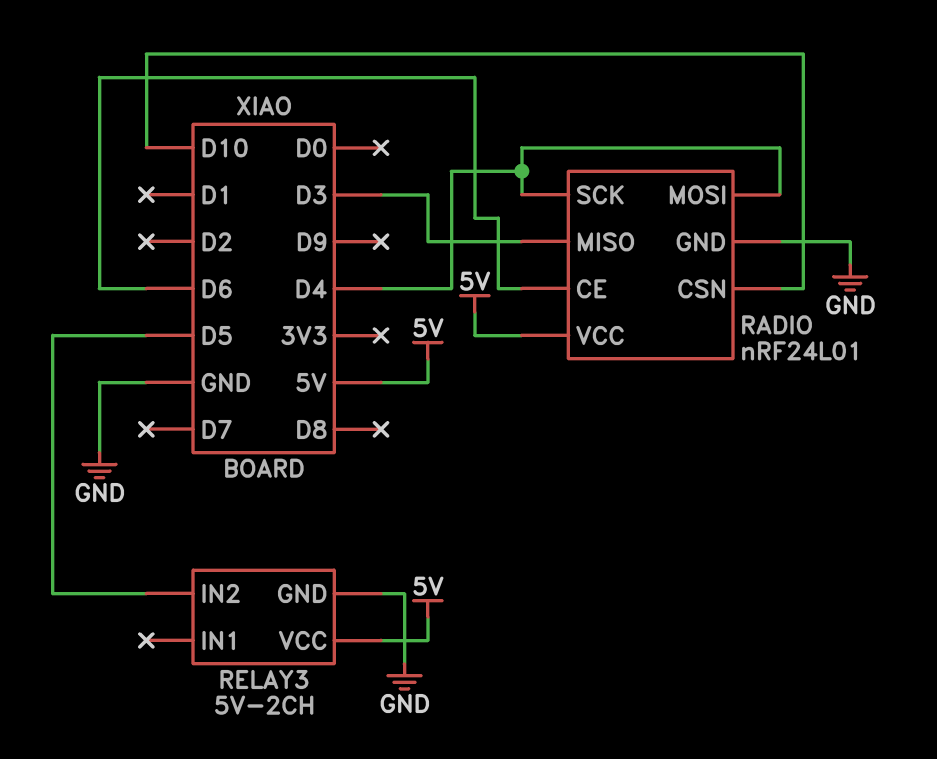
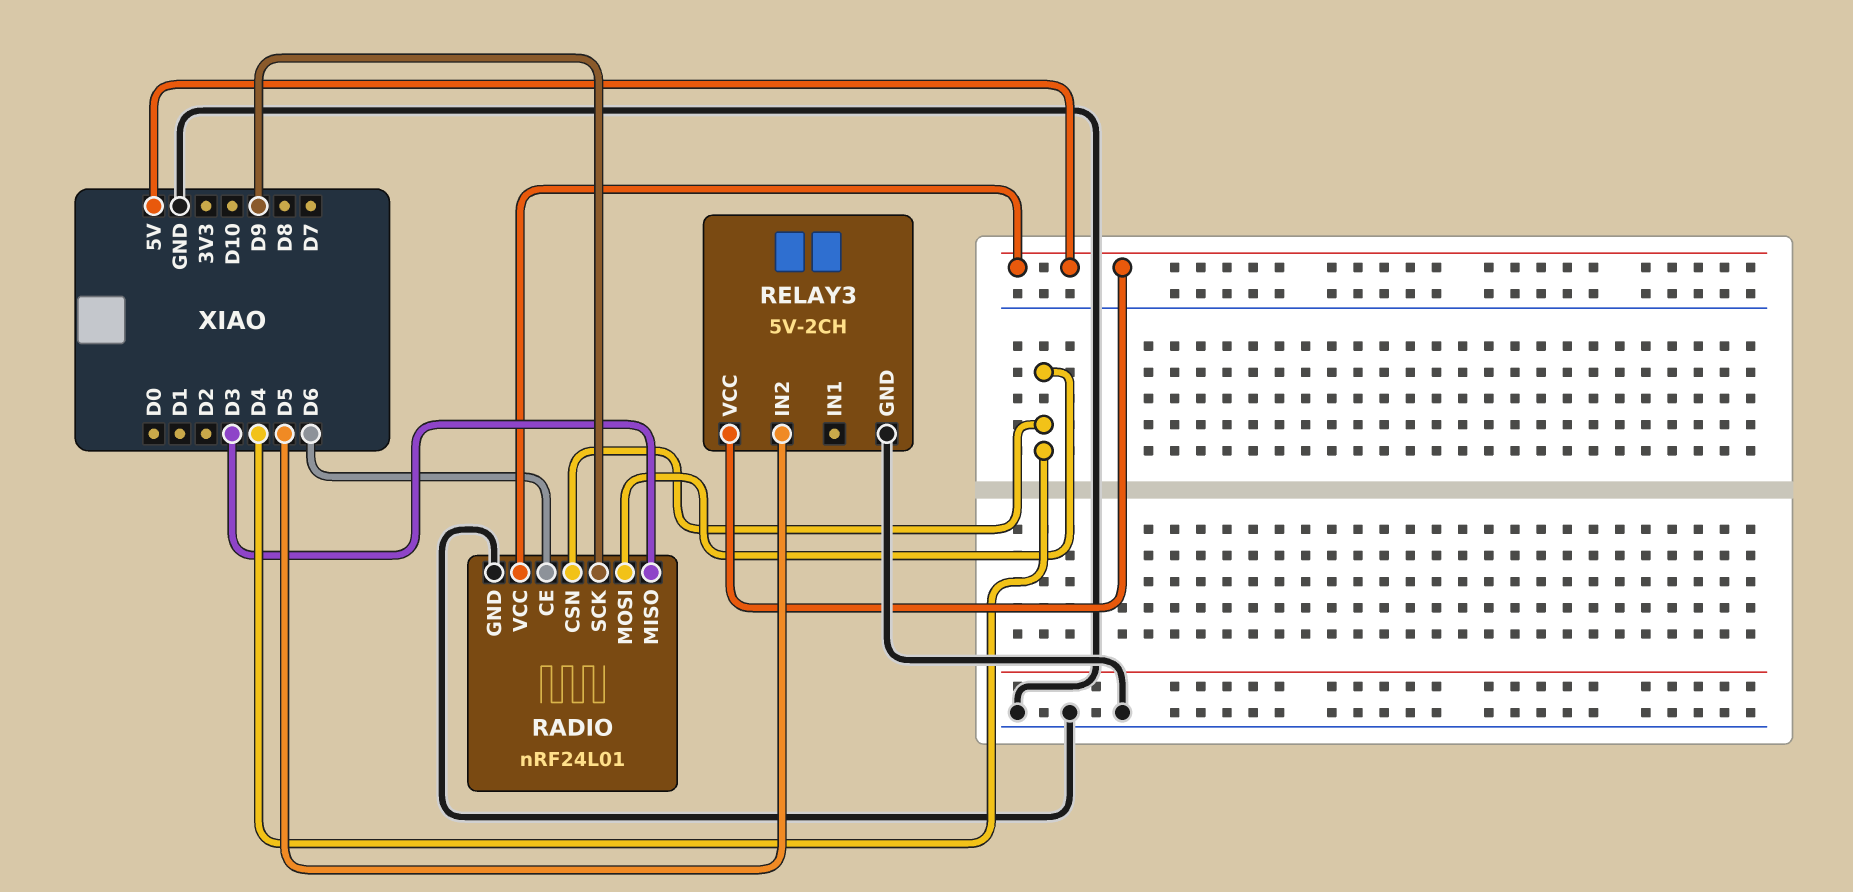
RADIO pin CSN: D10 -> D4
RADIO pin SCK: D4 -> D9

